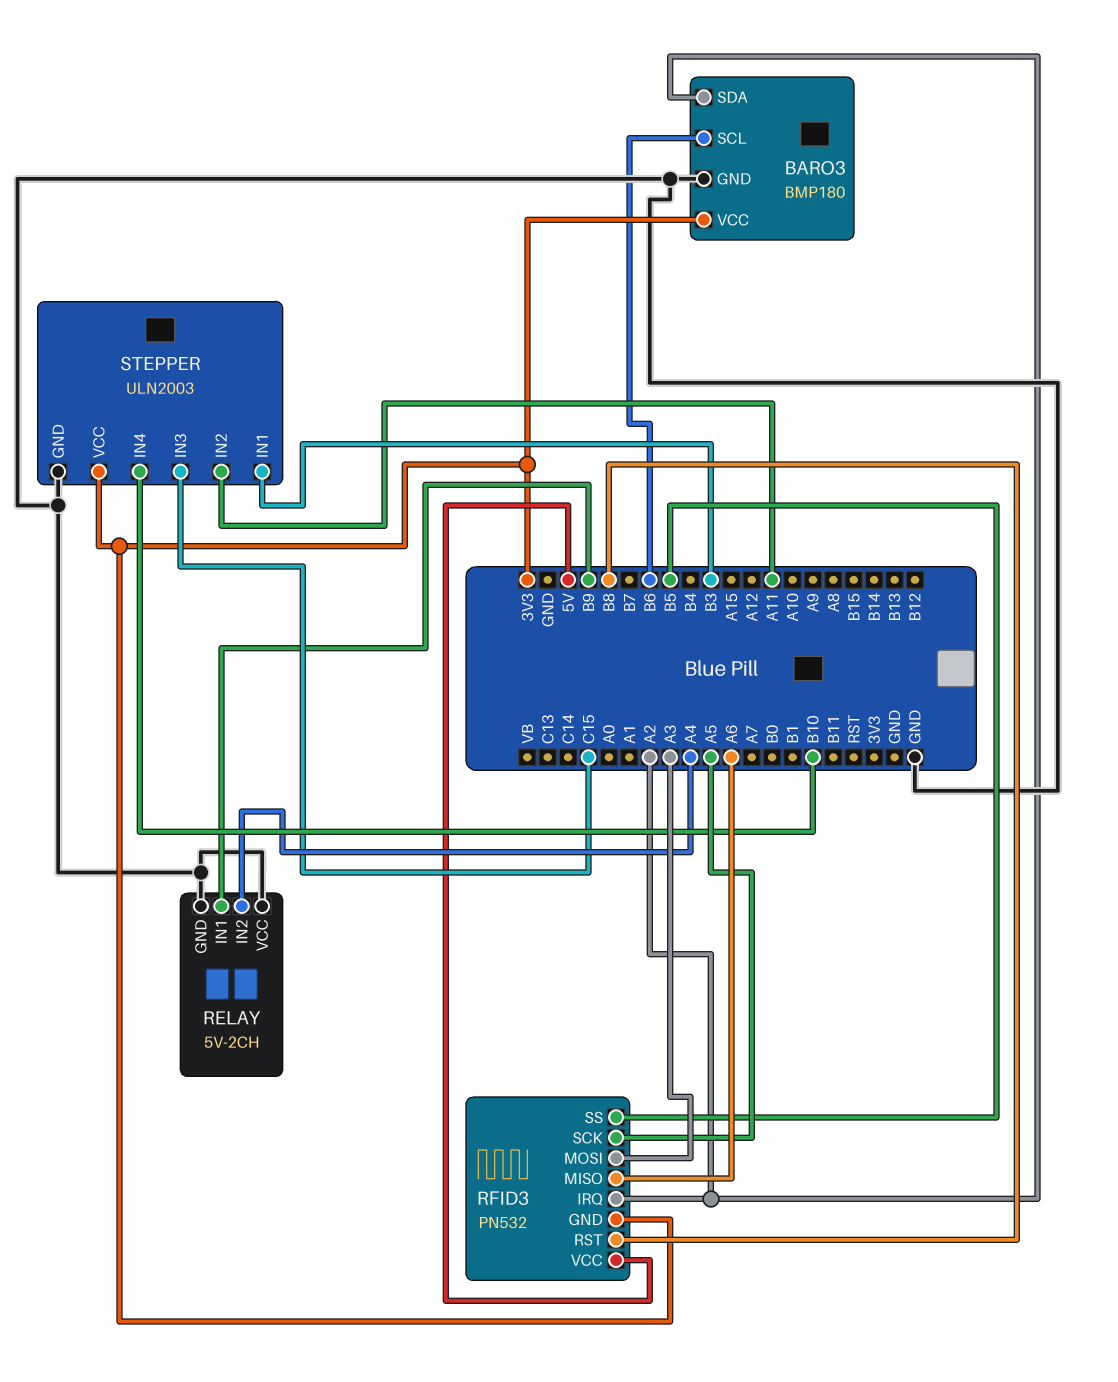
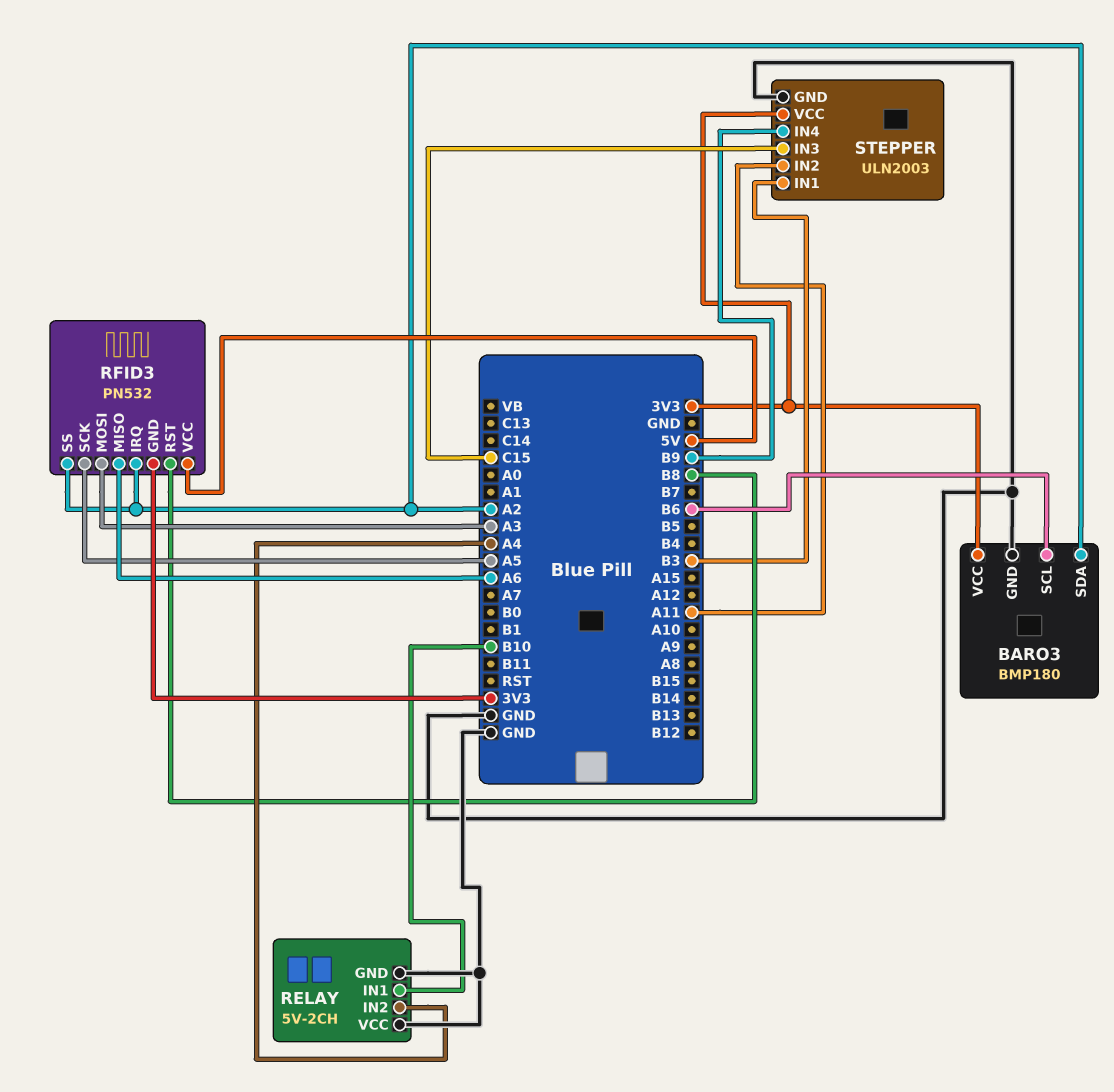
RELAY pin IN1: B9 -> B10
RFID3 pin SS: B5 -> A2
STEPPER pin IN4: B10 -> B9

